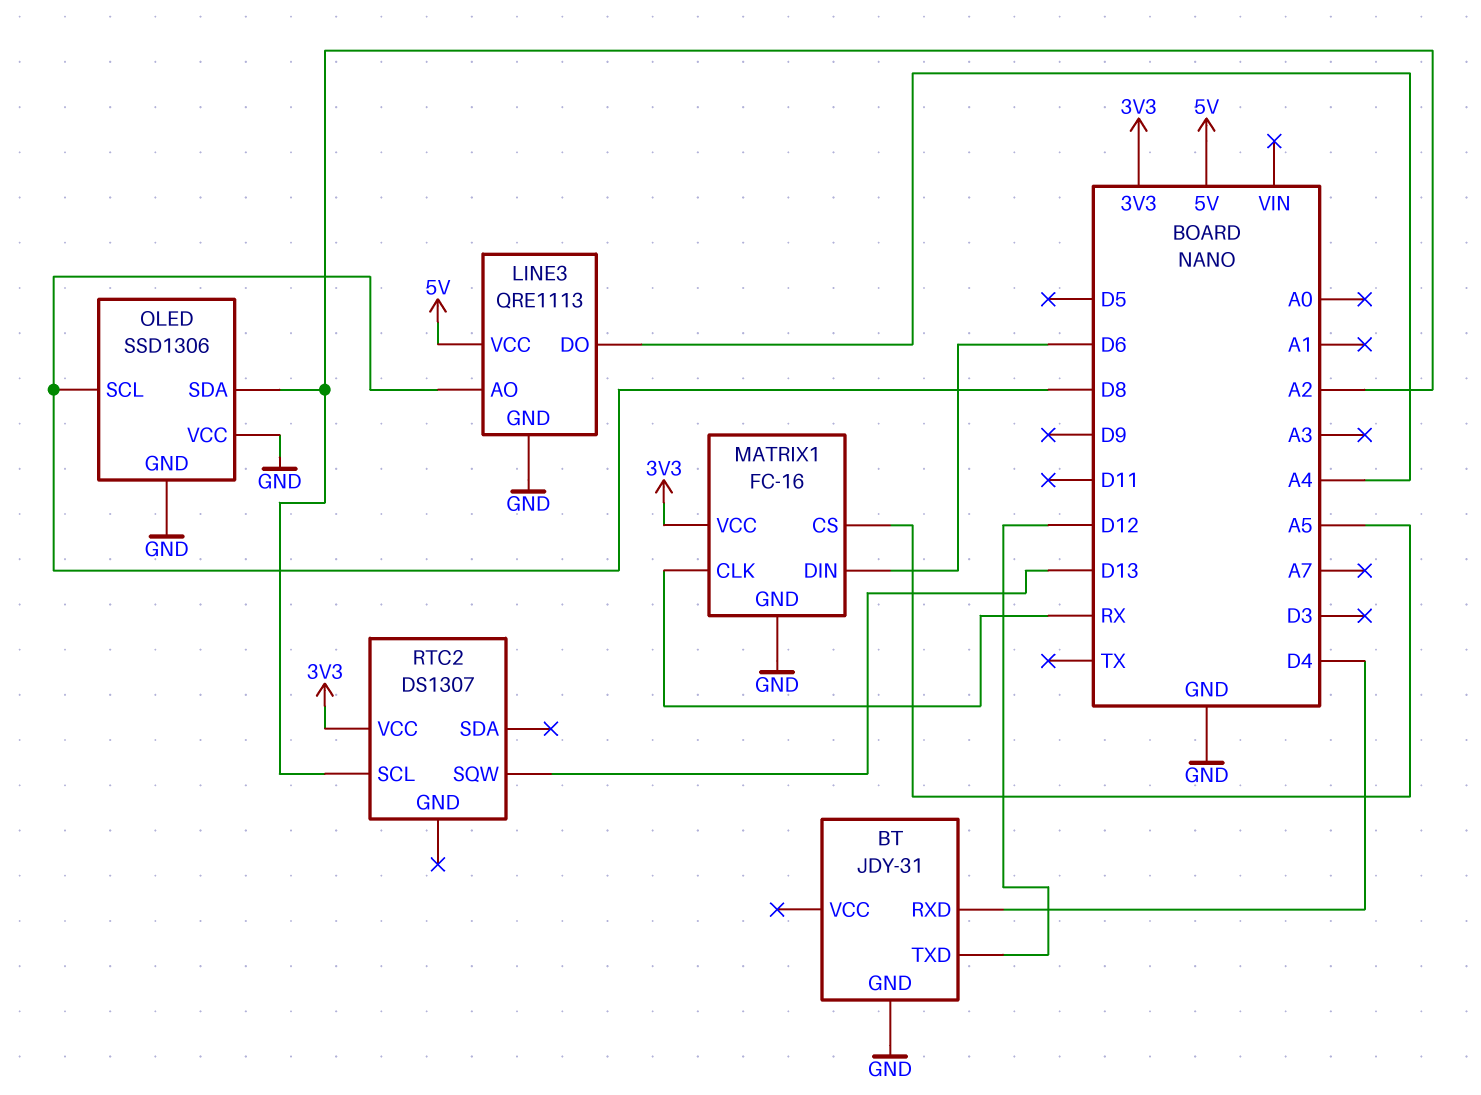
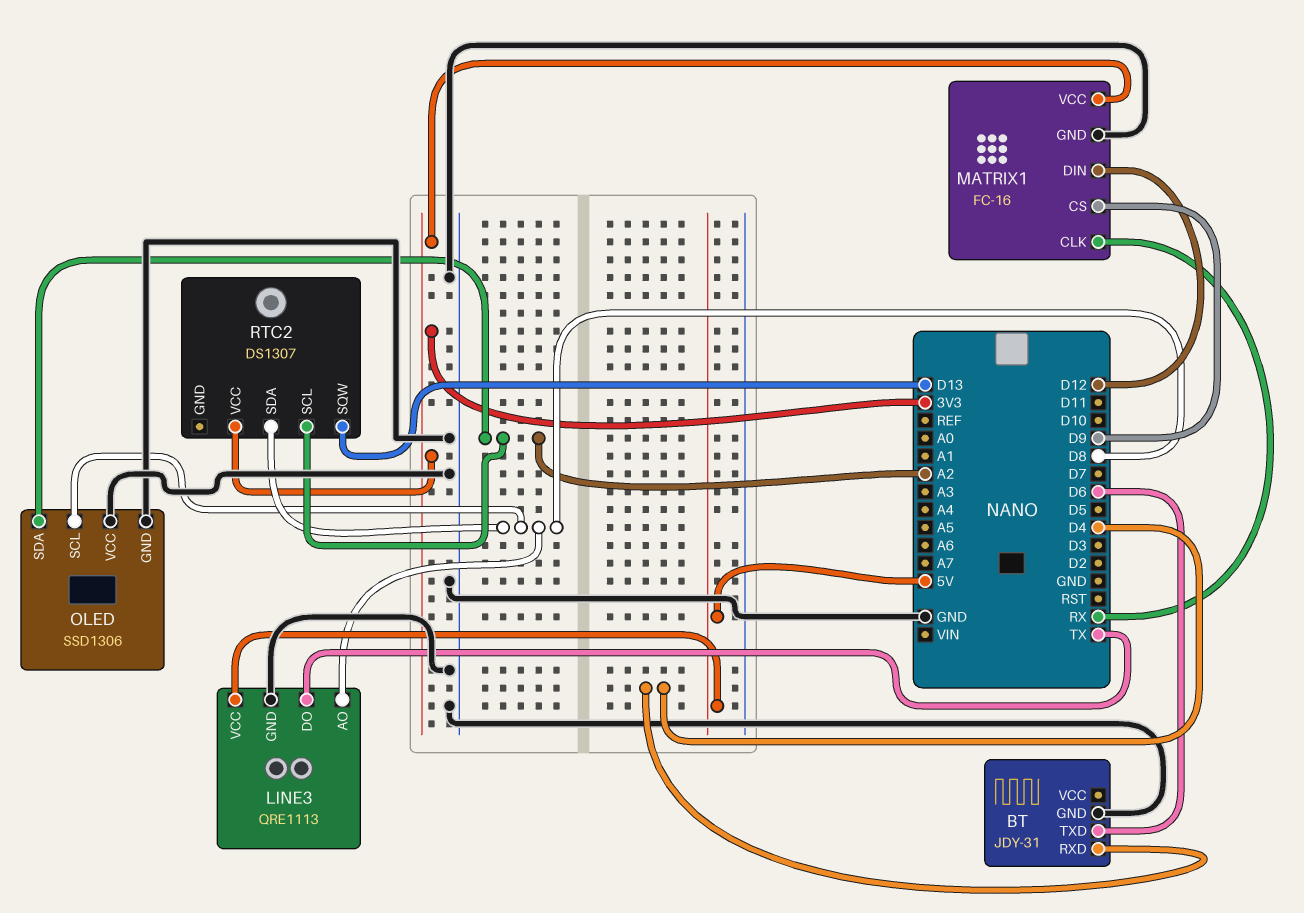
BT pin TXD: D12 -> D6
LINE3 pin DO: A4 -> TX
MATRIX1 pin CS: A5 -> D9
MATRIX1 pin DIN: D6 -> D12
RTC2 pin SDA: none -> D8

